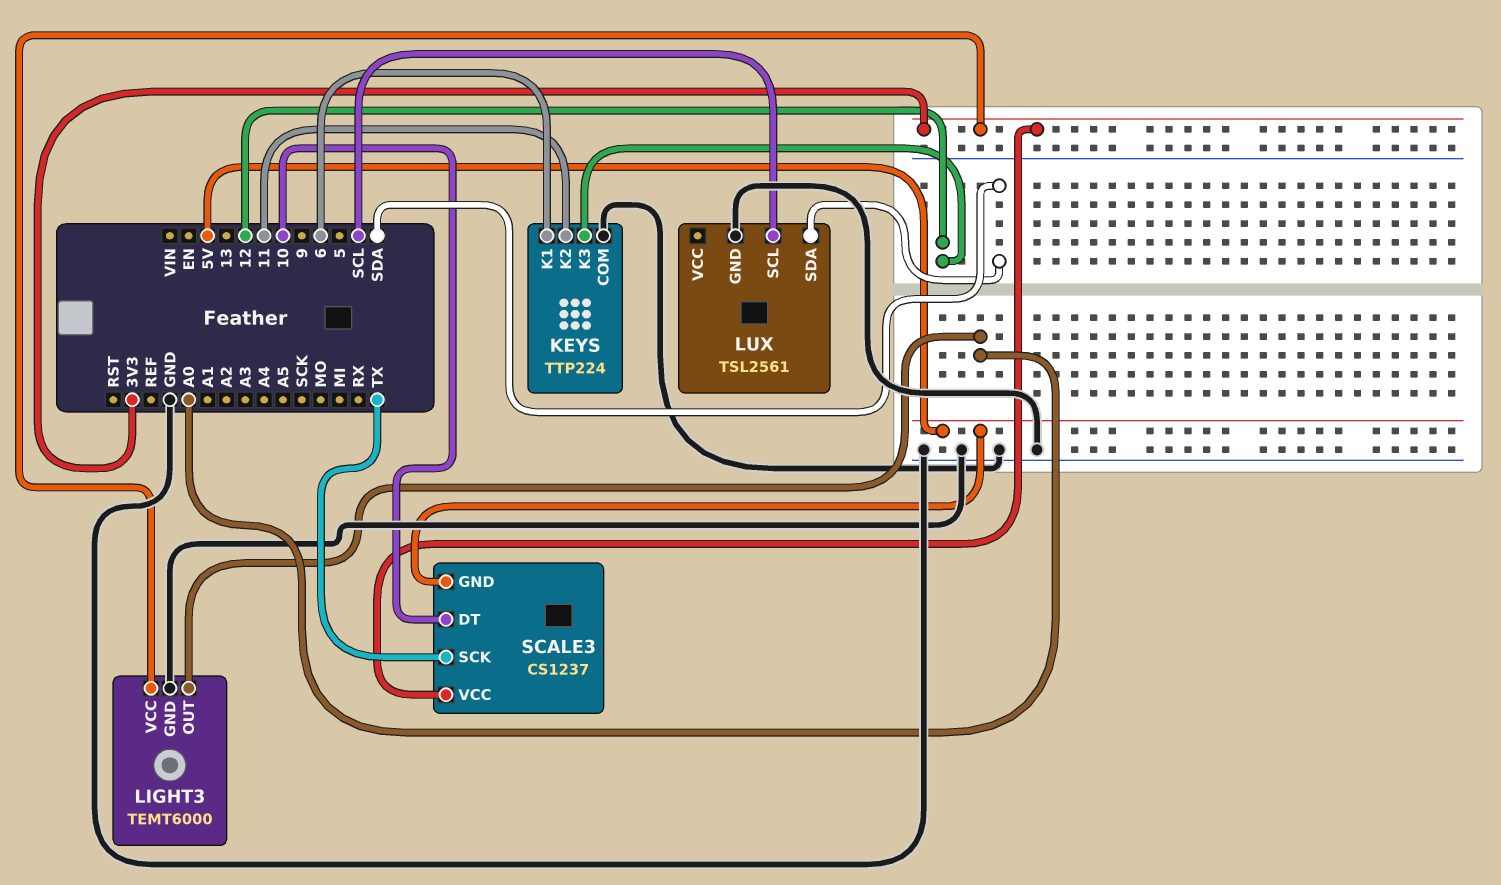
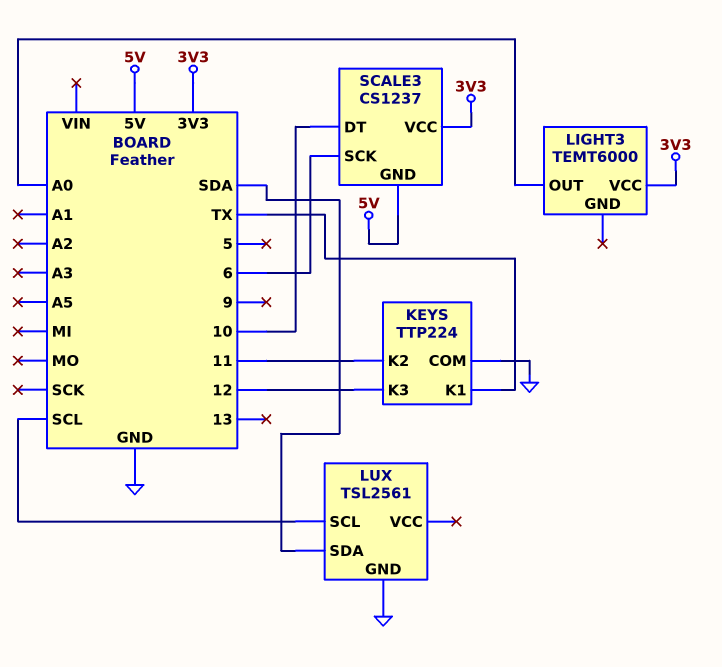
KEYS pin K1: 6 -> TX
LIGHT3 pin GND: GND -> none
SCALE3 pin SCK: TX -> 6

